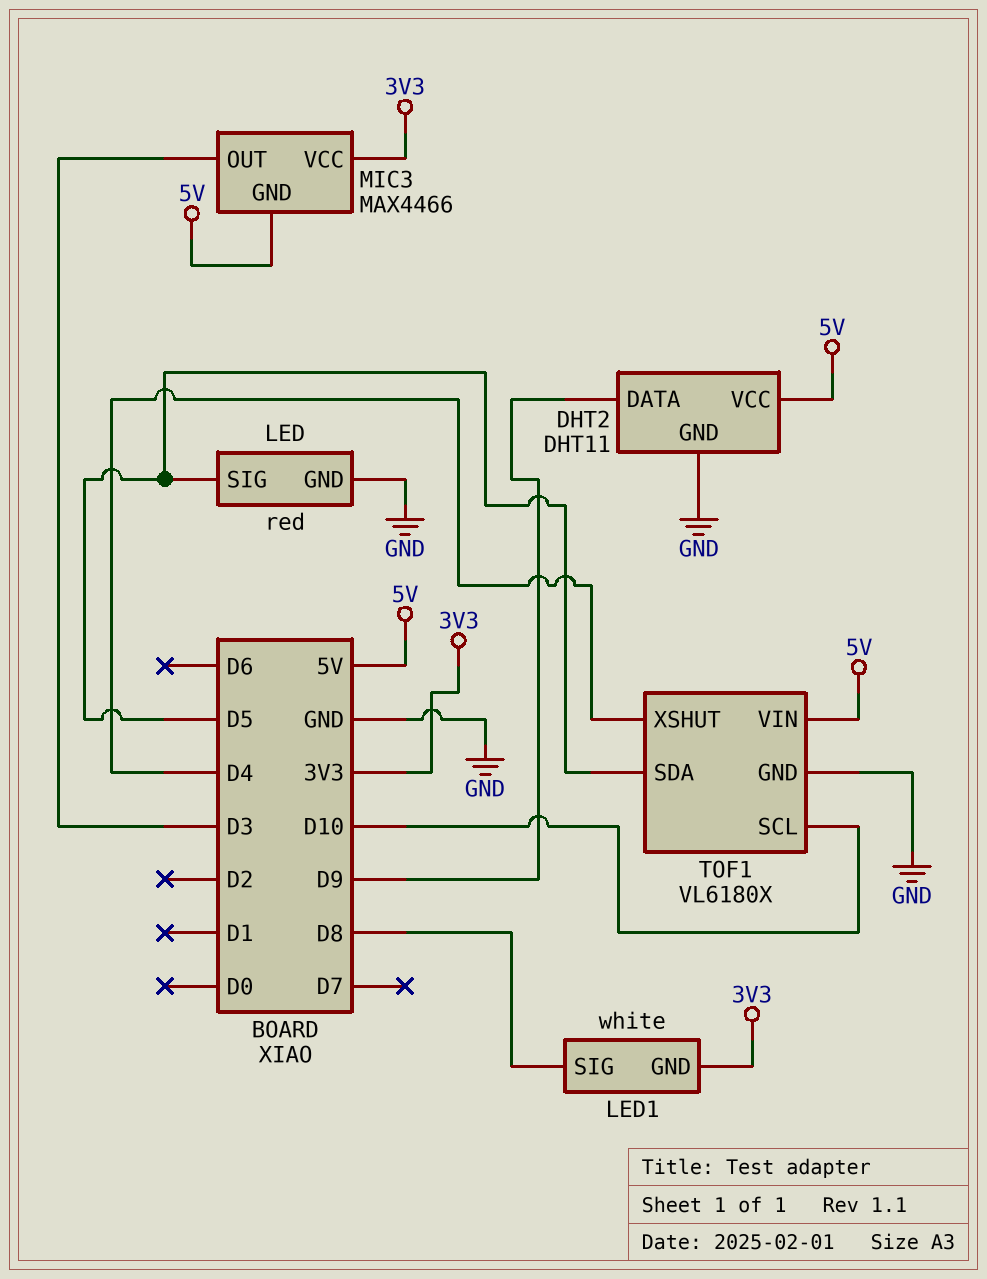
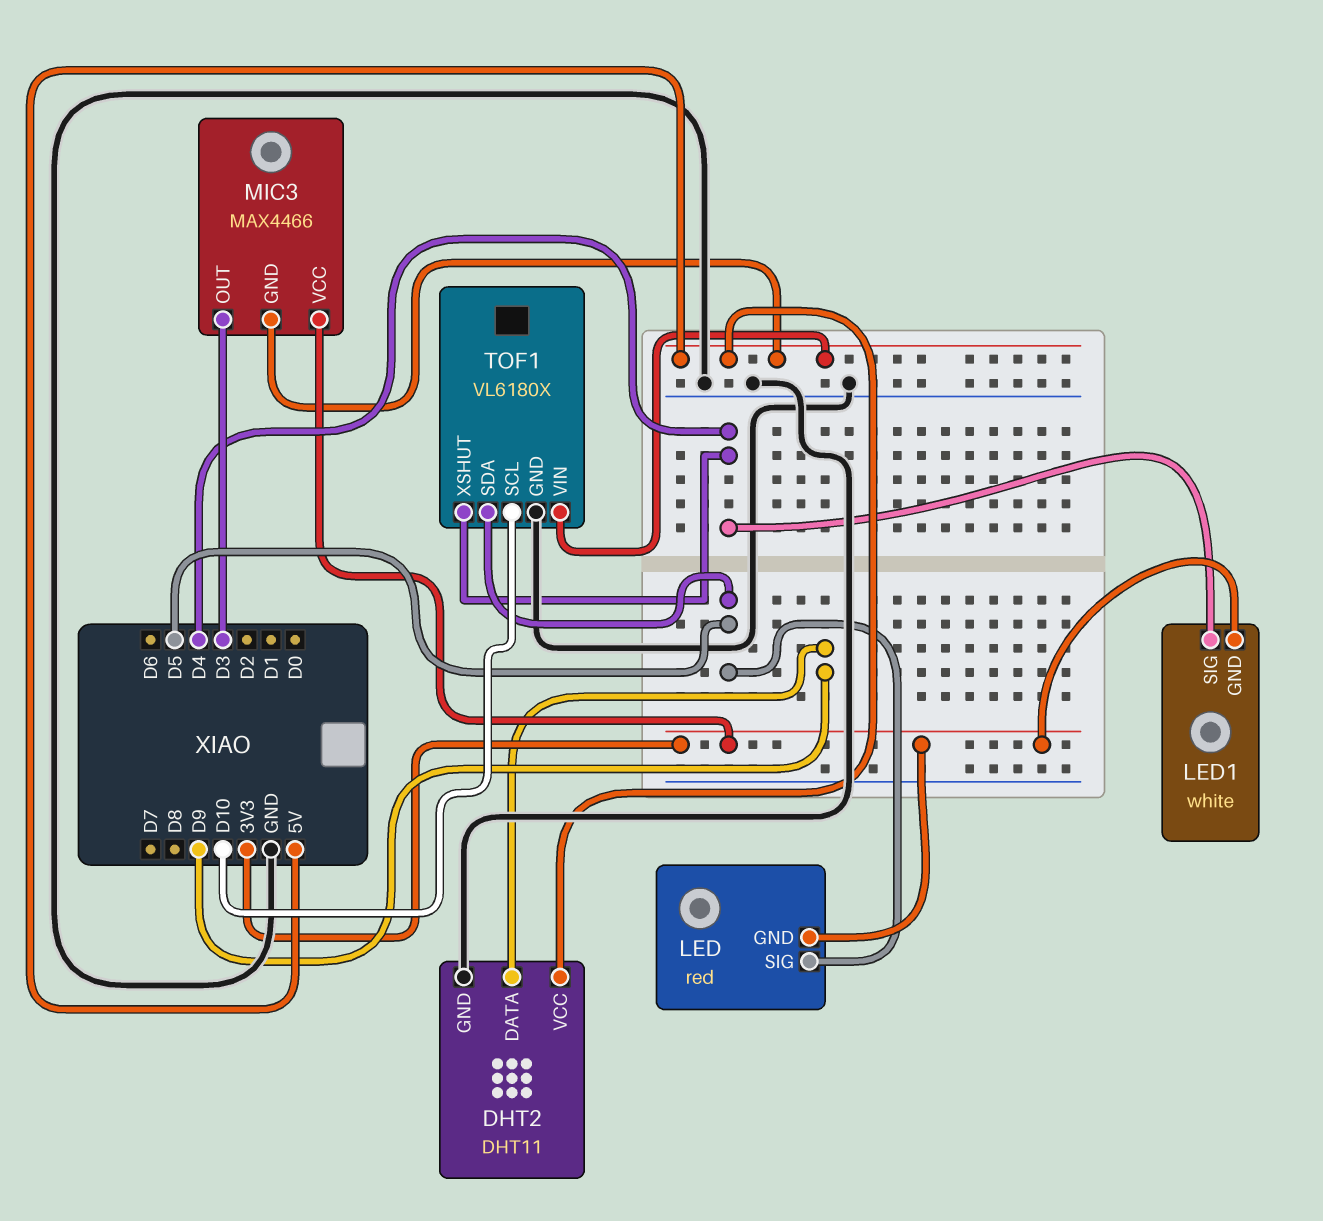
LED pin GND: GND -> 3V3
LED1 pin SIG: D8 -> D4

